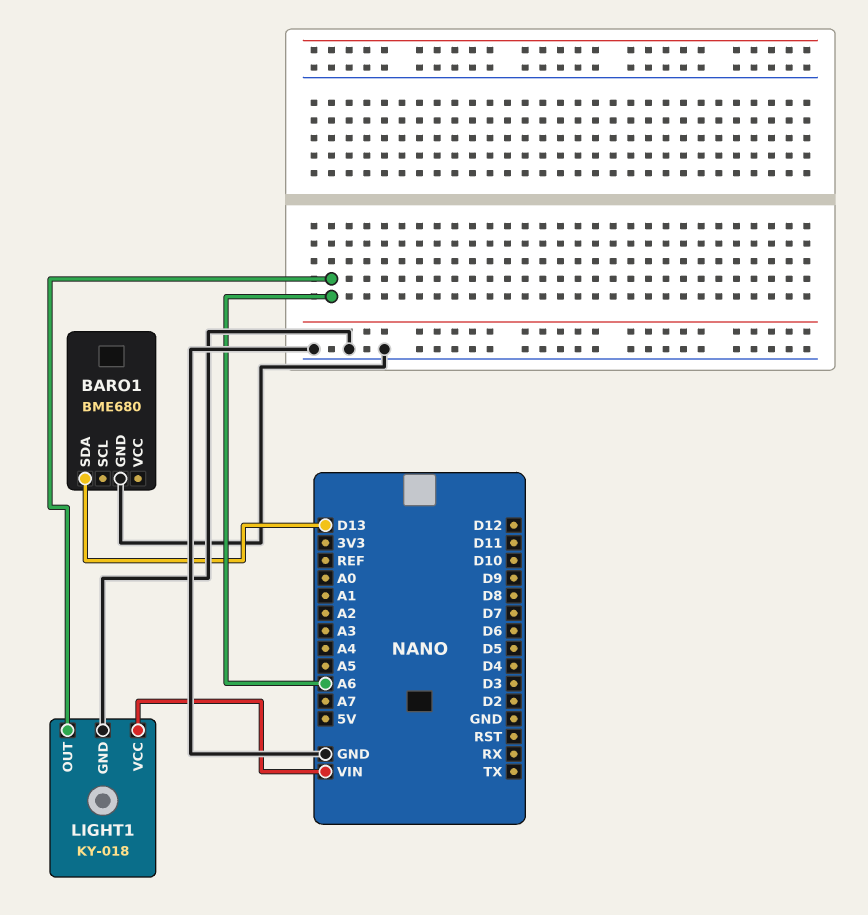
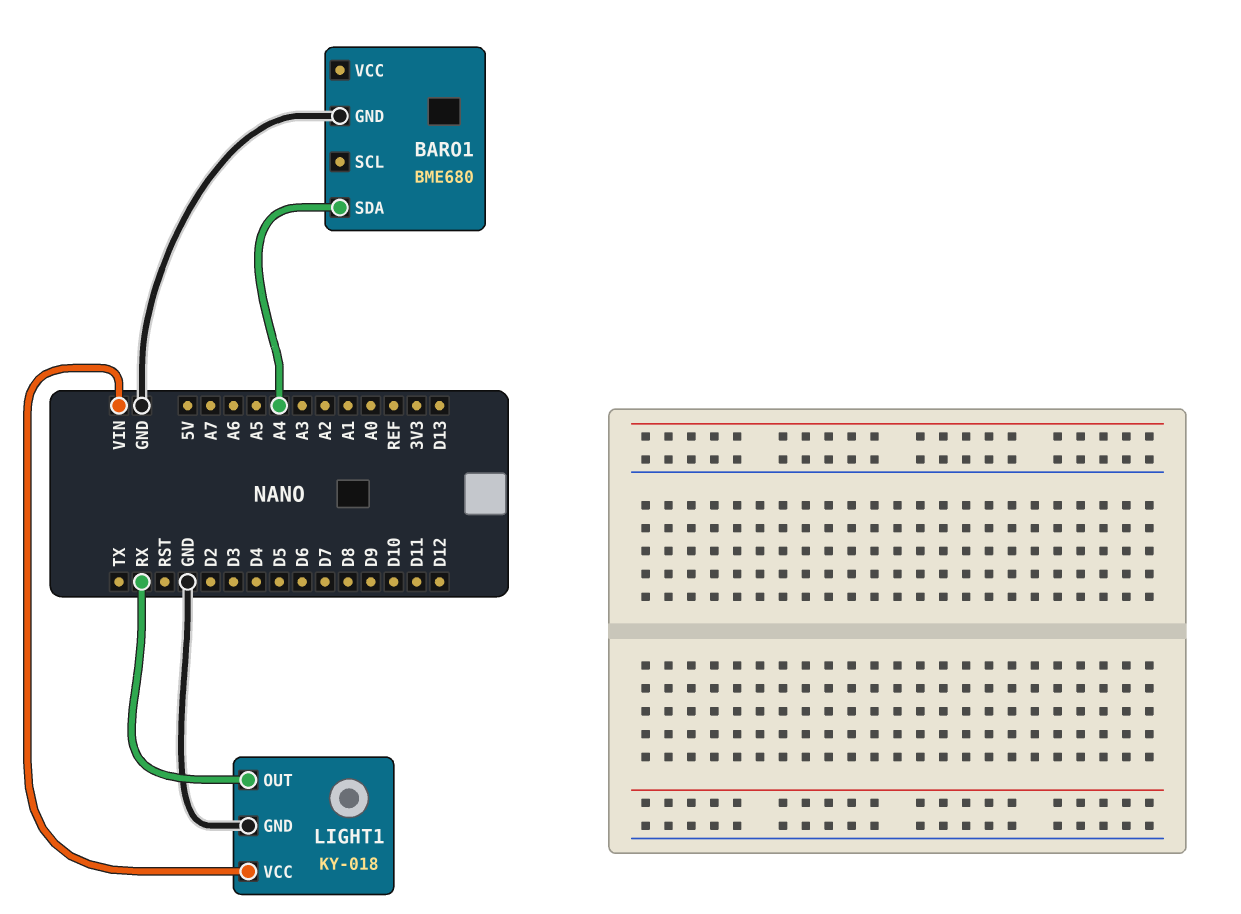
BARO1 pin SDA: D13 -> A4
LIGHT1 pin OUT: A6 -> RX

